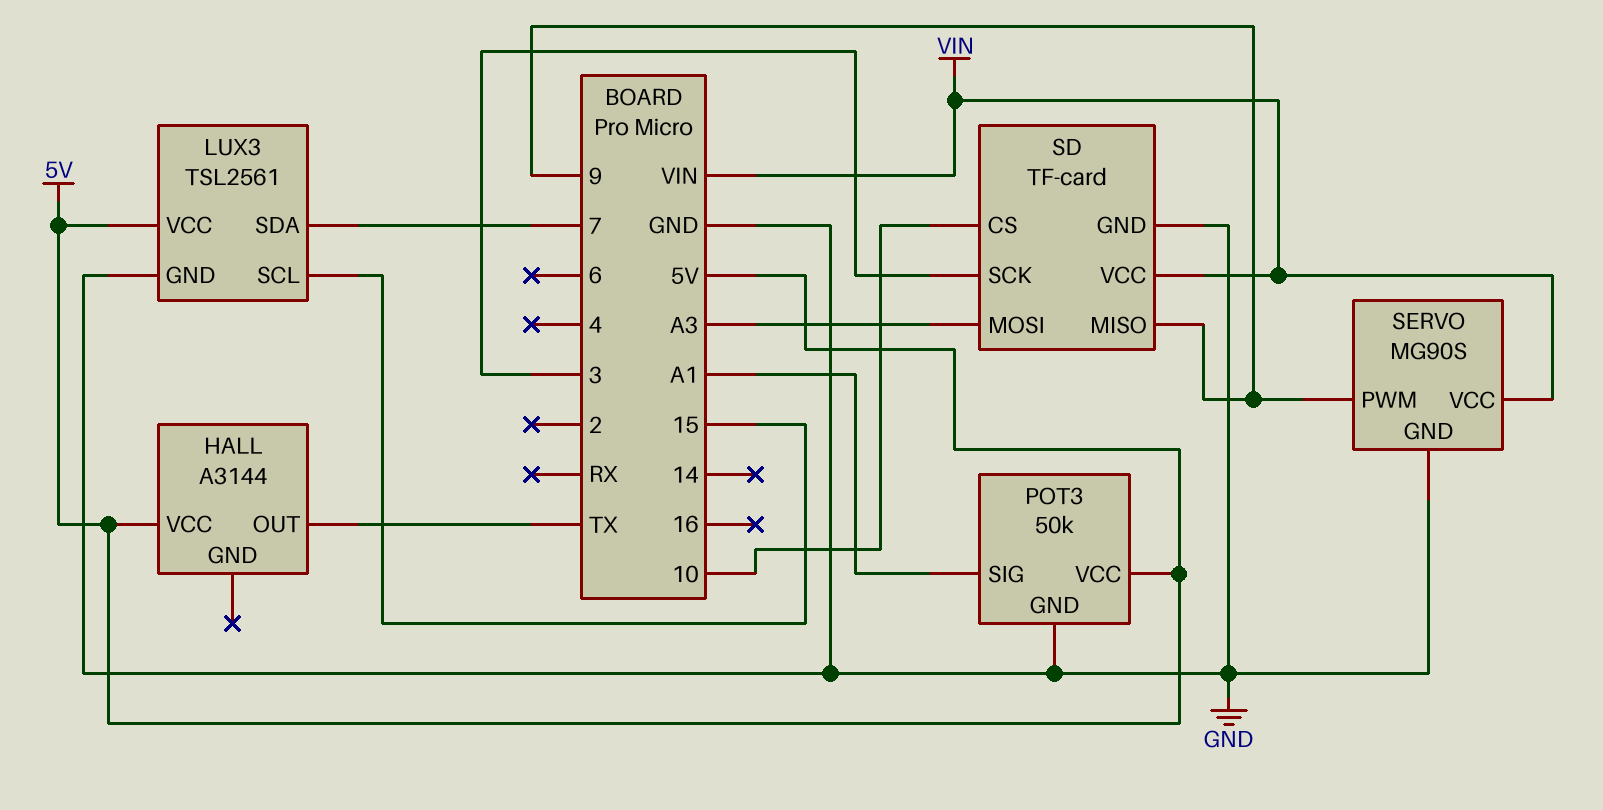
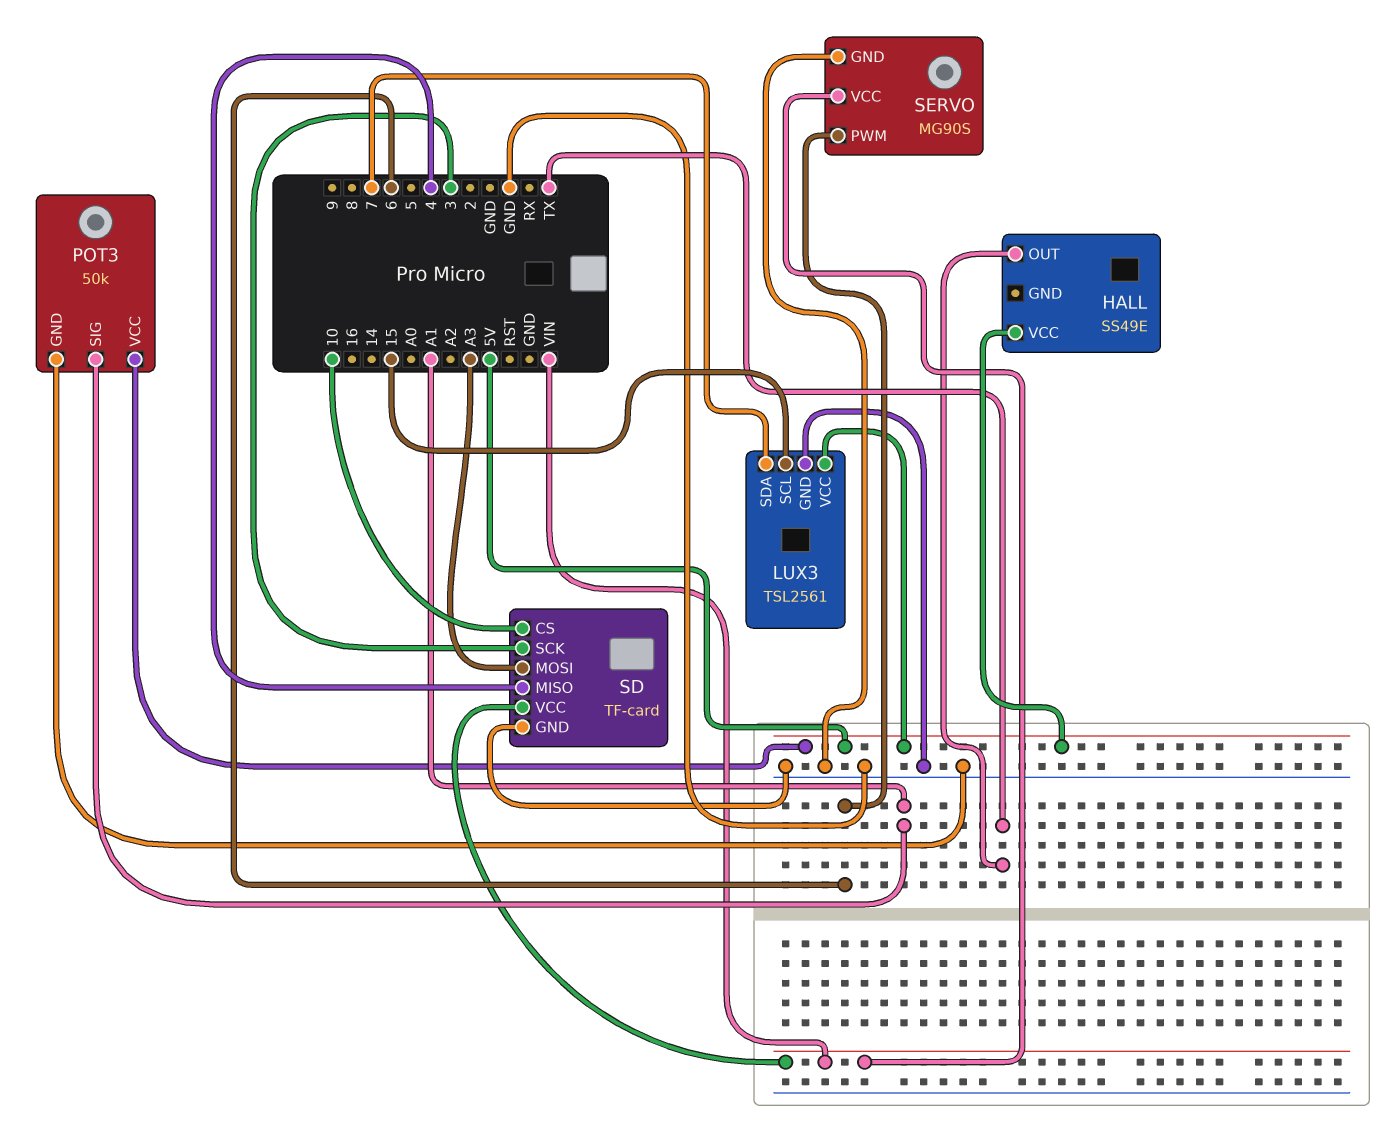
HALL: A3144 -> SS49E
SD pin MISO: 9 -> 4
SERVO pin PWM: 9 -> 6

